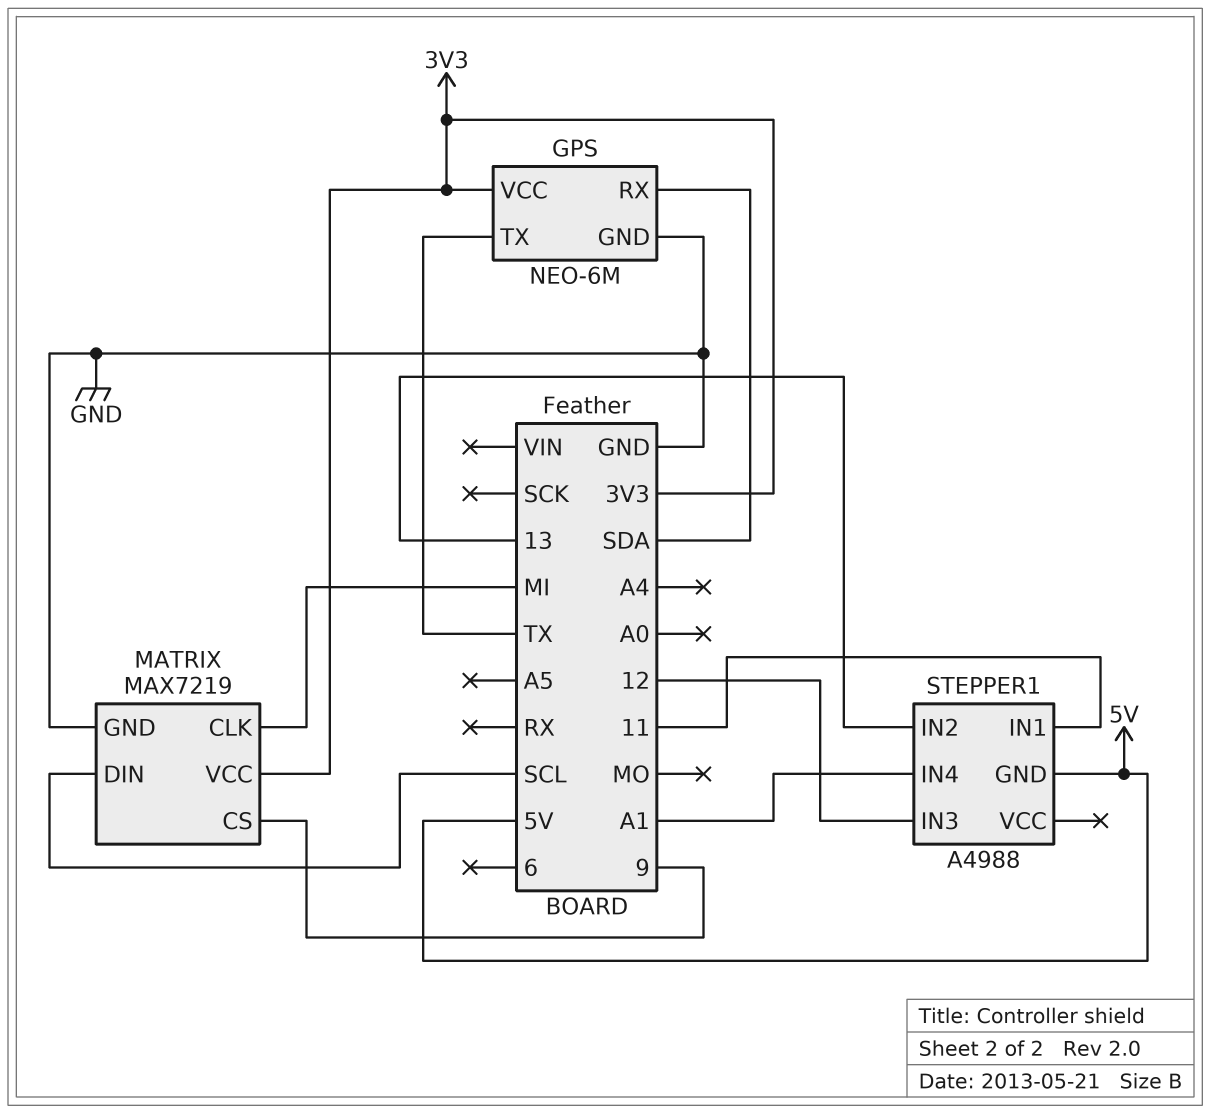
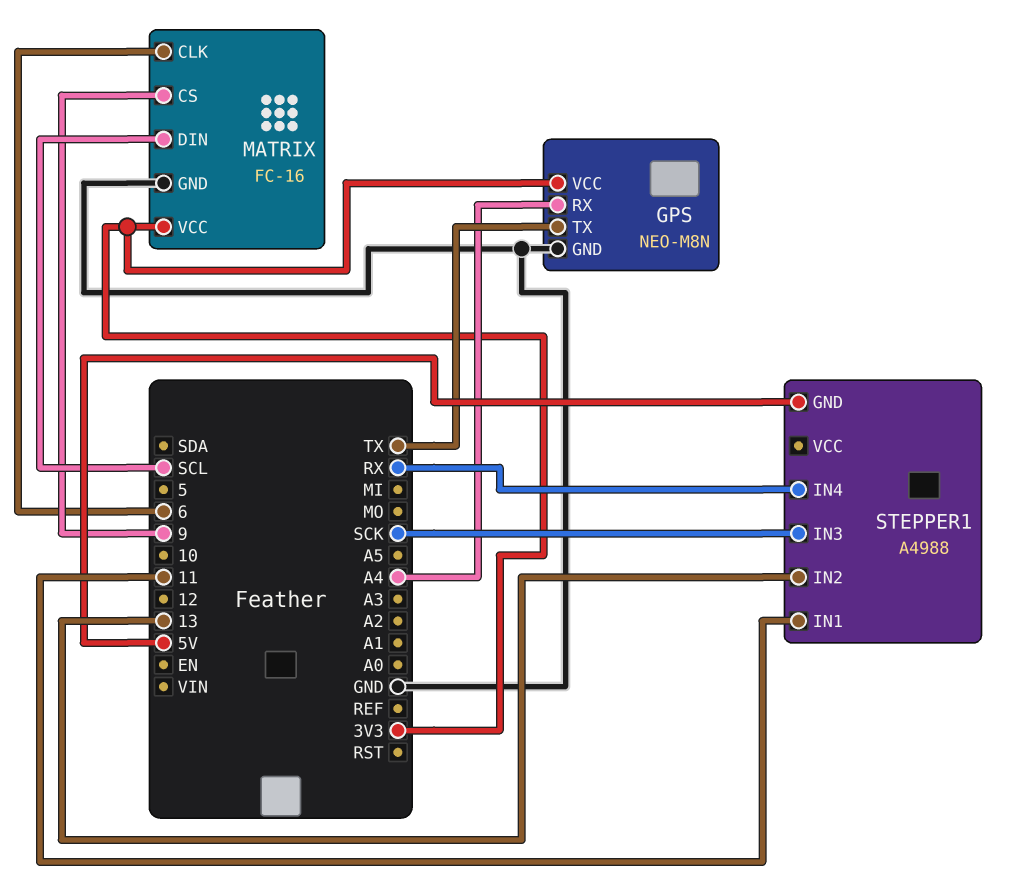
GPS: NEO-6M -> NEO-M8N
GPS pin RX: SDA -> A4
MATRIX: MAX7219 -> FC-16
MATRIX pin CLK: MI -> 6
STEPPER1 pin IN3: 12 -> SCK
STEPPER1 pin IN4: A1 -> RX

